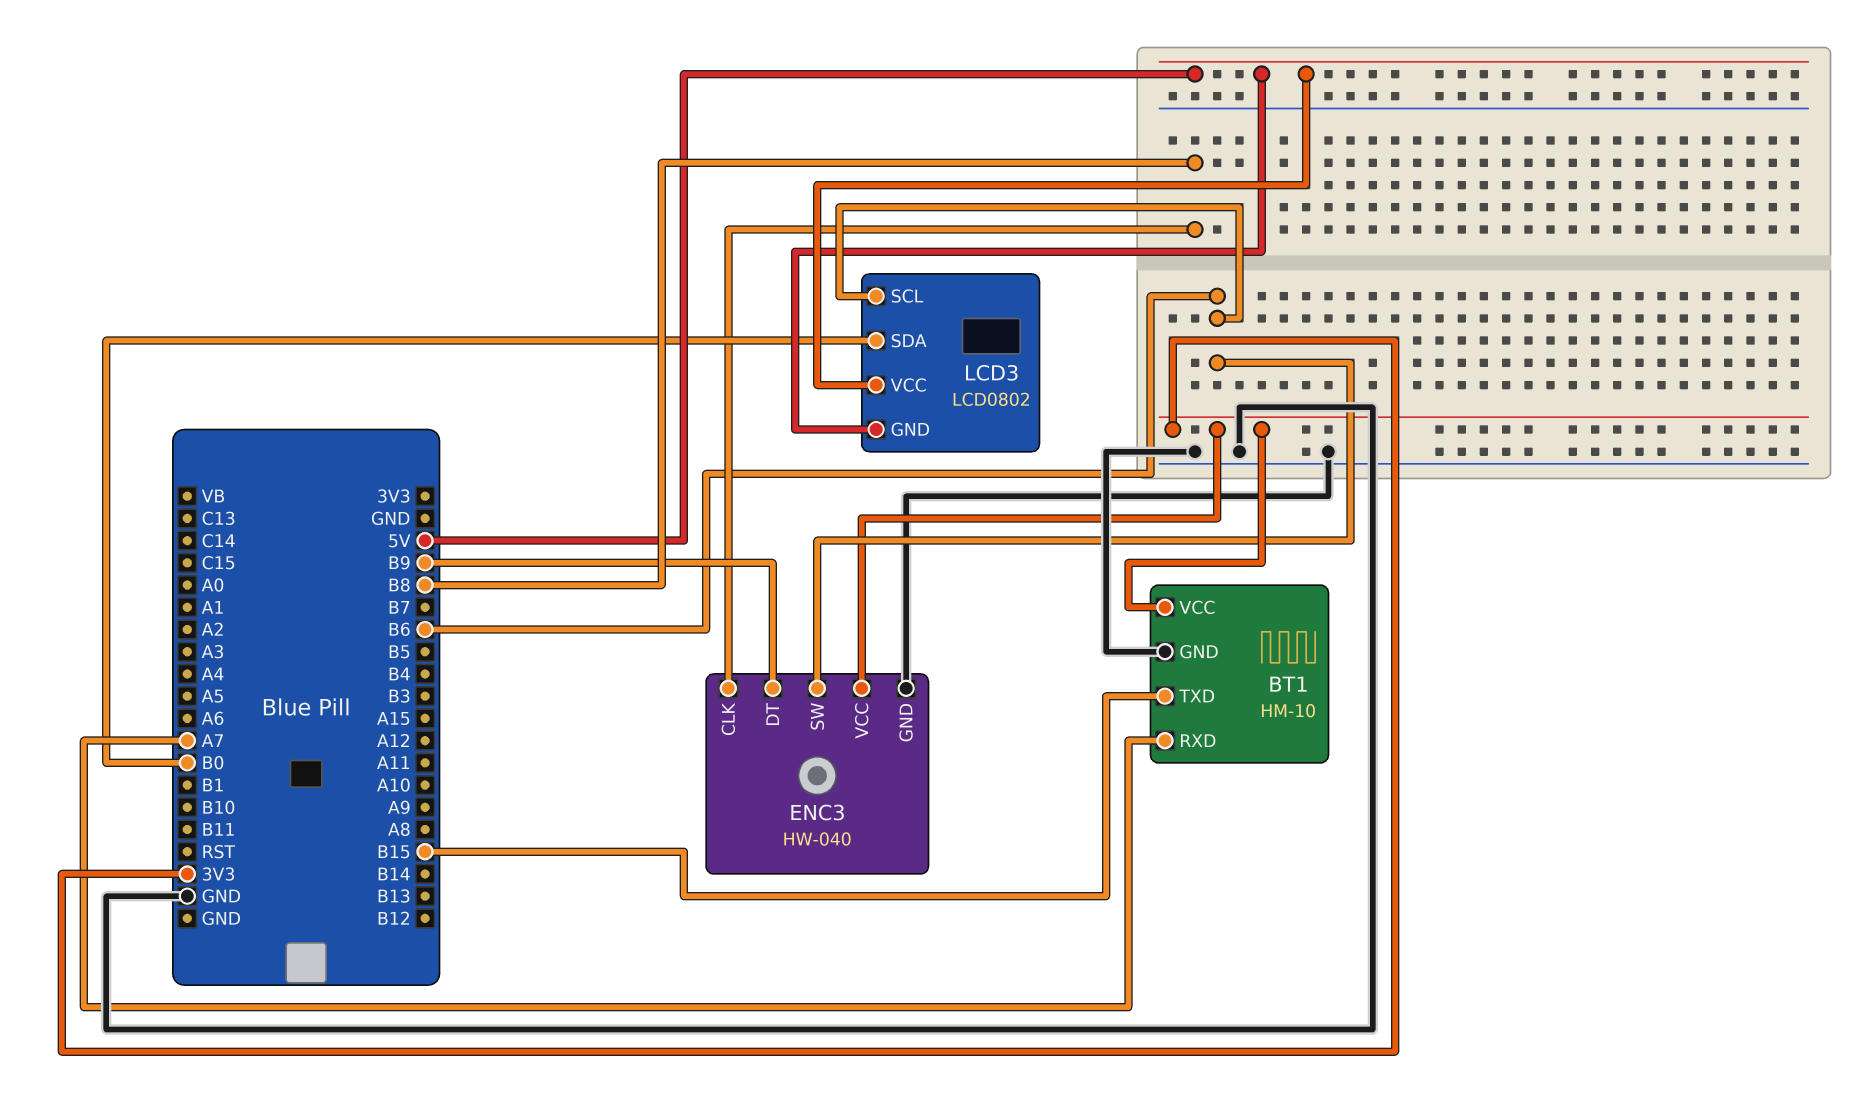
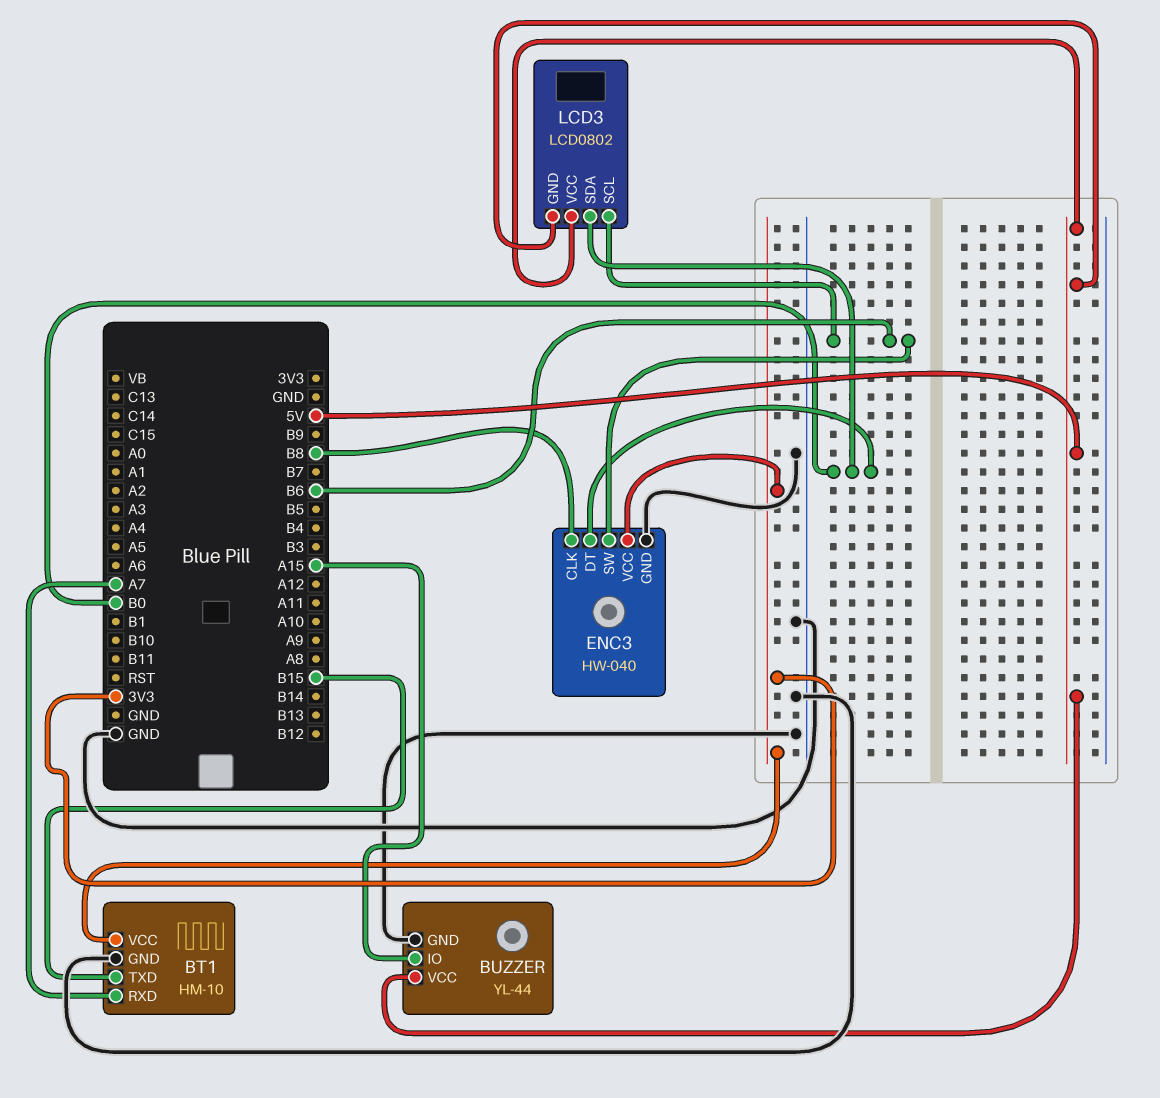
BUZZER: none -> YL-44
BUZZER pin GND: none -> GND
BUZZER pin IO: none -> A15
BUZZER pin VCC: none -> 5V
ENC3 pin DT: B9 -> B0

